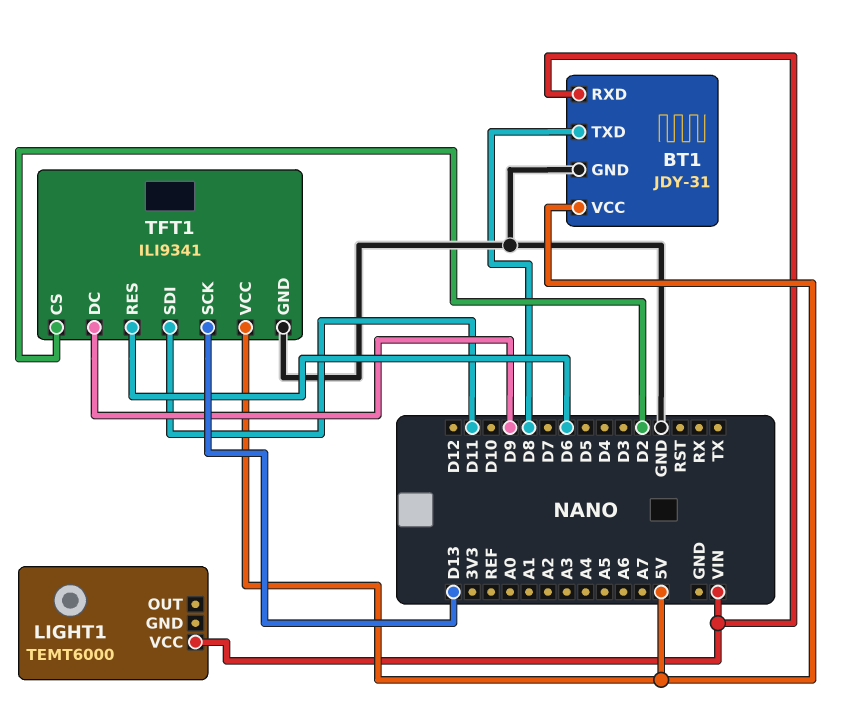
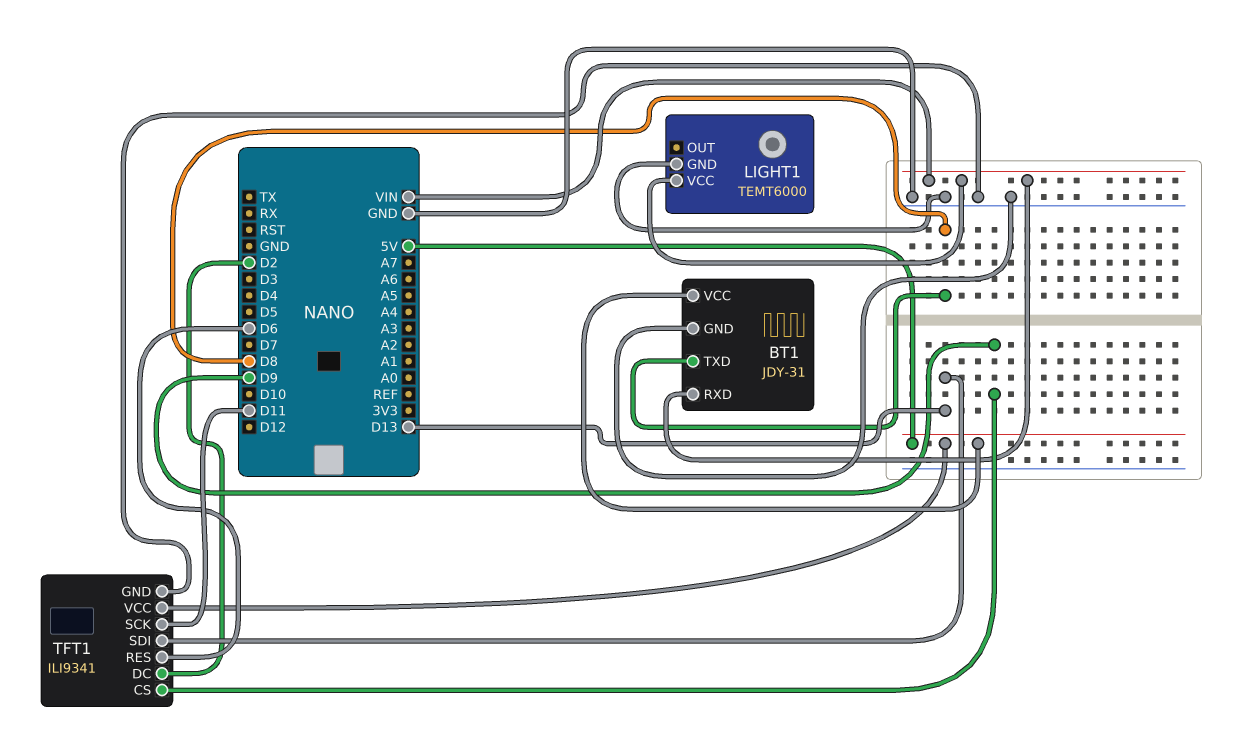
LIGHT1 pin GND: none -> GND
TFT1 pin CS: D2 -> D9
TFT1 pin DC: D9 -> D2
TFT1 pin SCK: D13 -> D11
TFT1 pin SDI: D11 -> D13

